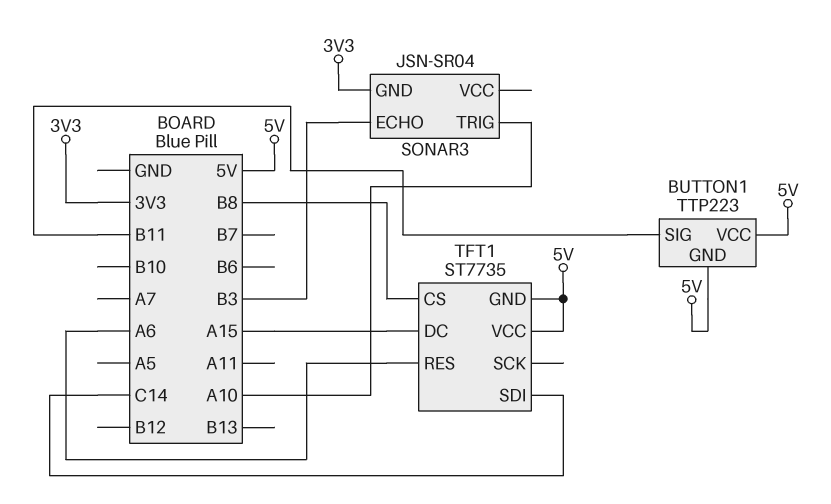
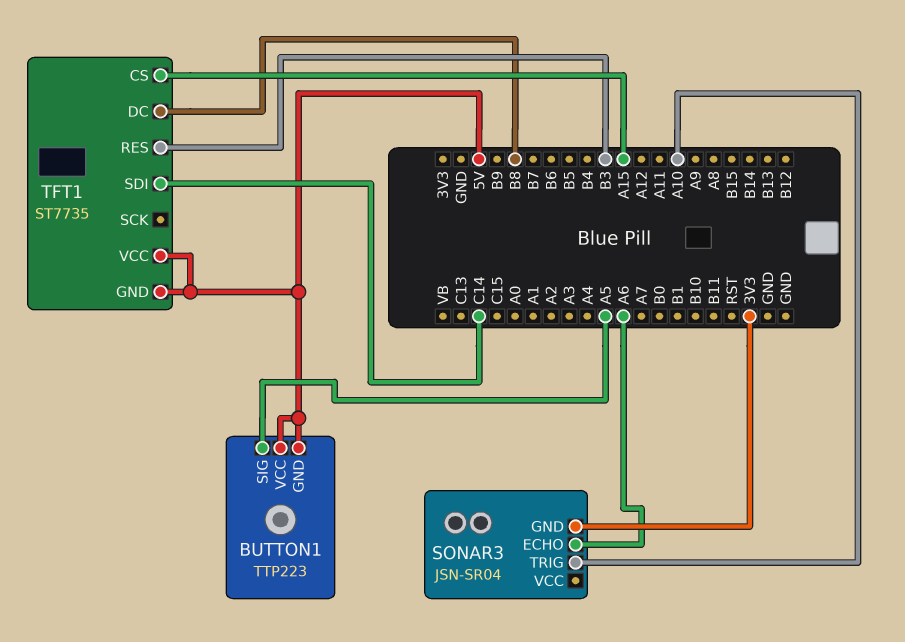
BUTTON1 pin SIG: B11 -> A5
SONAR3 pin ECHO: B3 -> A6
TFT1 pin CS: B8 -> A15
TFT1 pin DC: A15 -> B8
TFT1 pin RES: A6 -> B3

